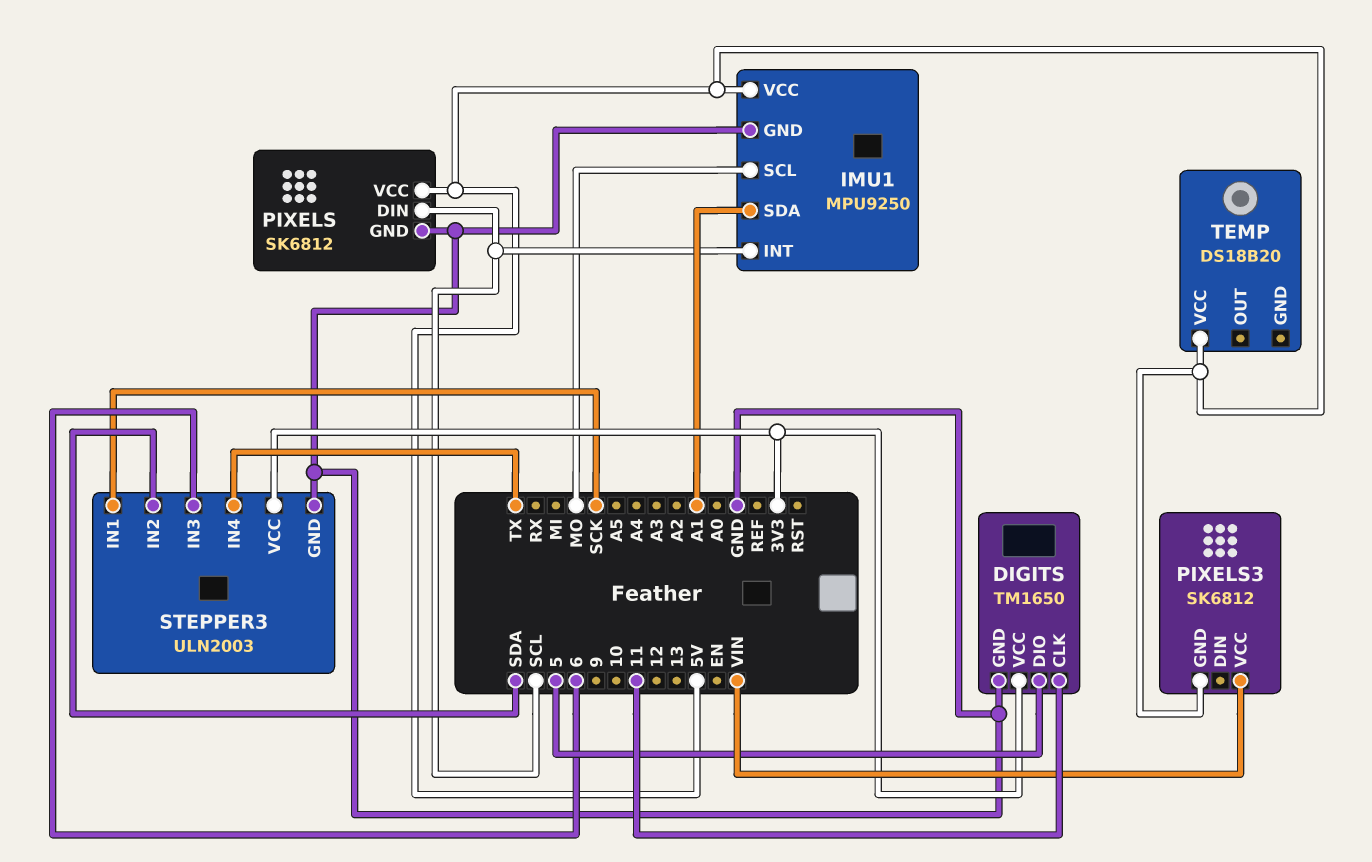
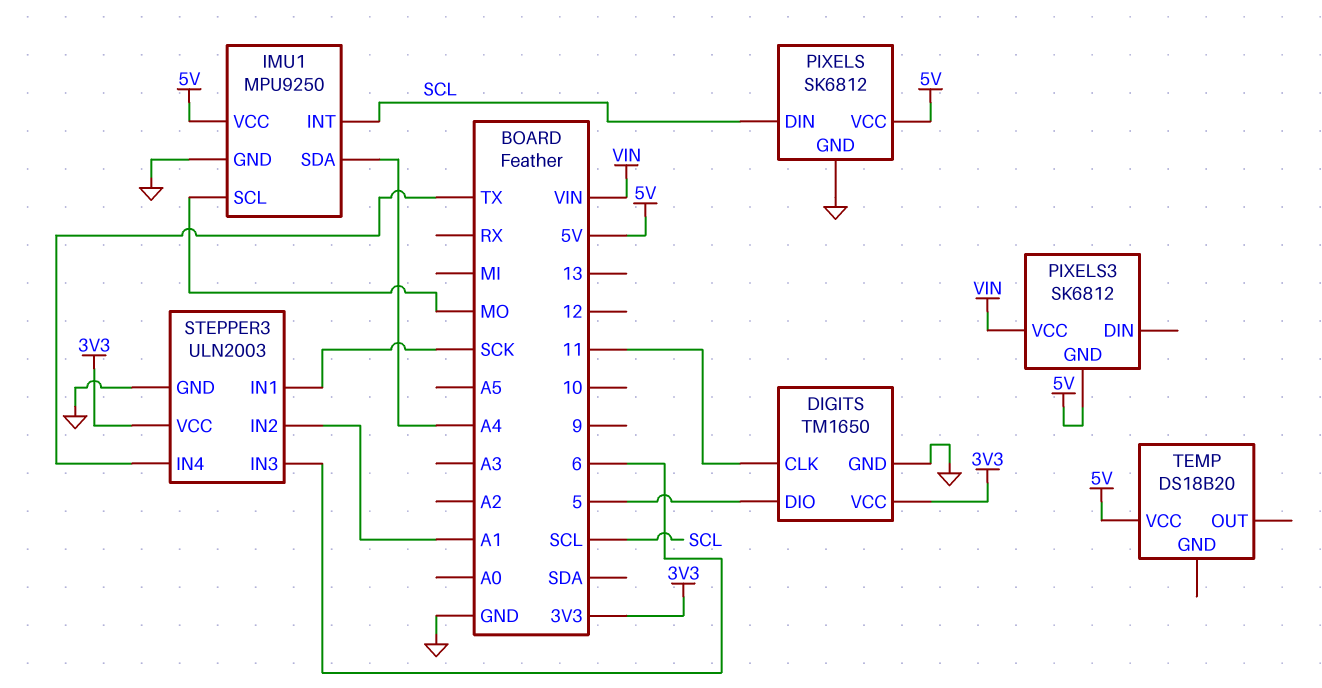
IMU1 pin SDA: A1 -> A4
STEPPER3 pin IN2: SDA -> A1

